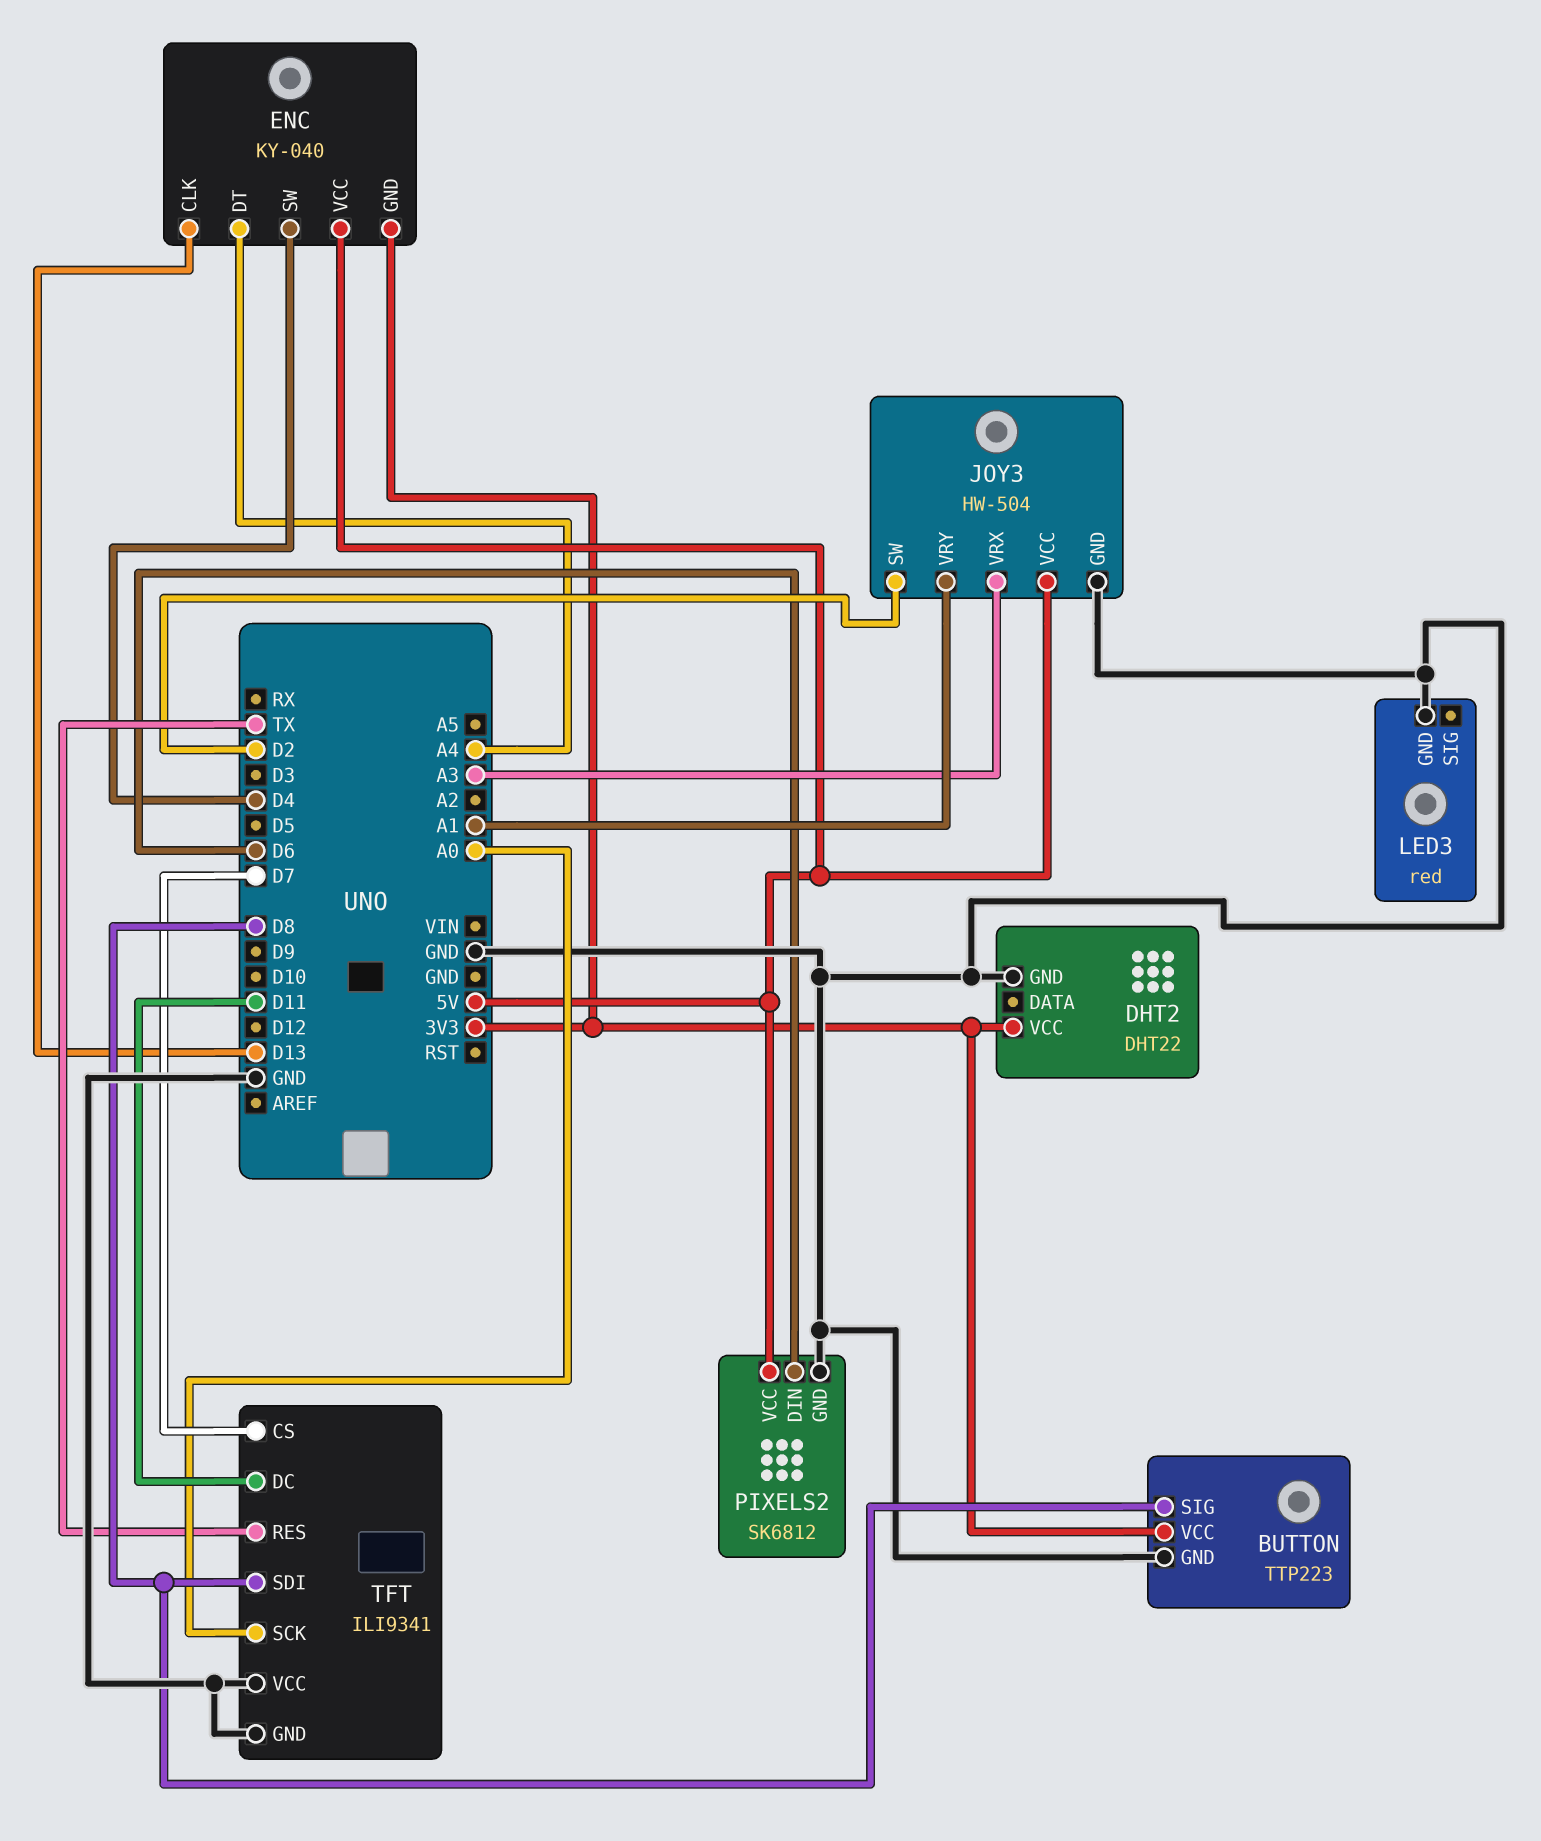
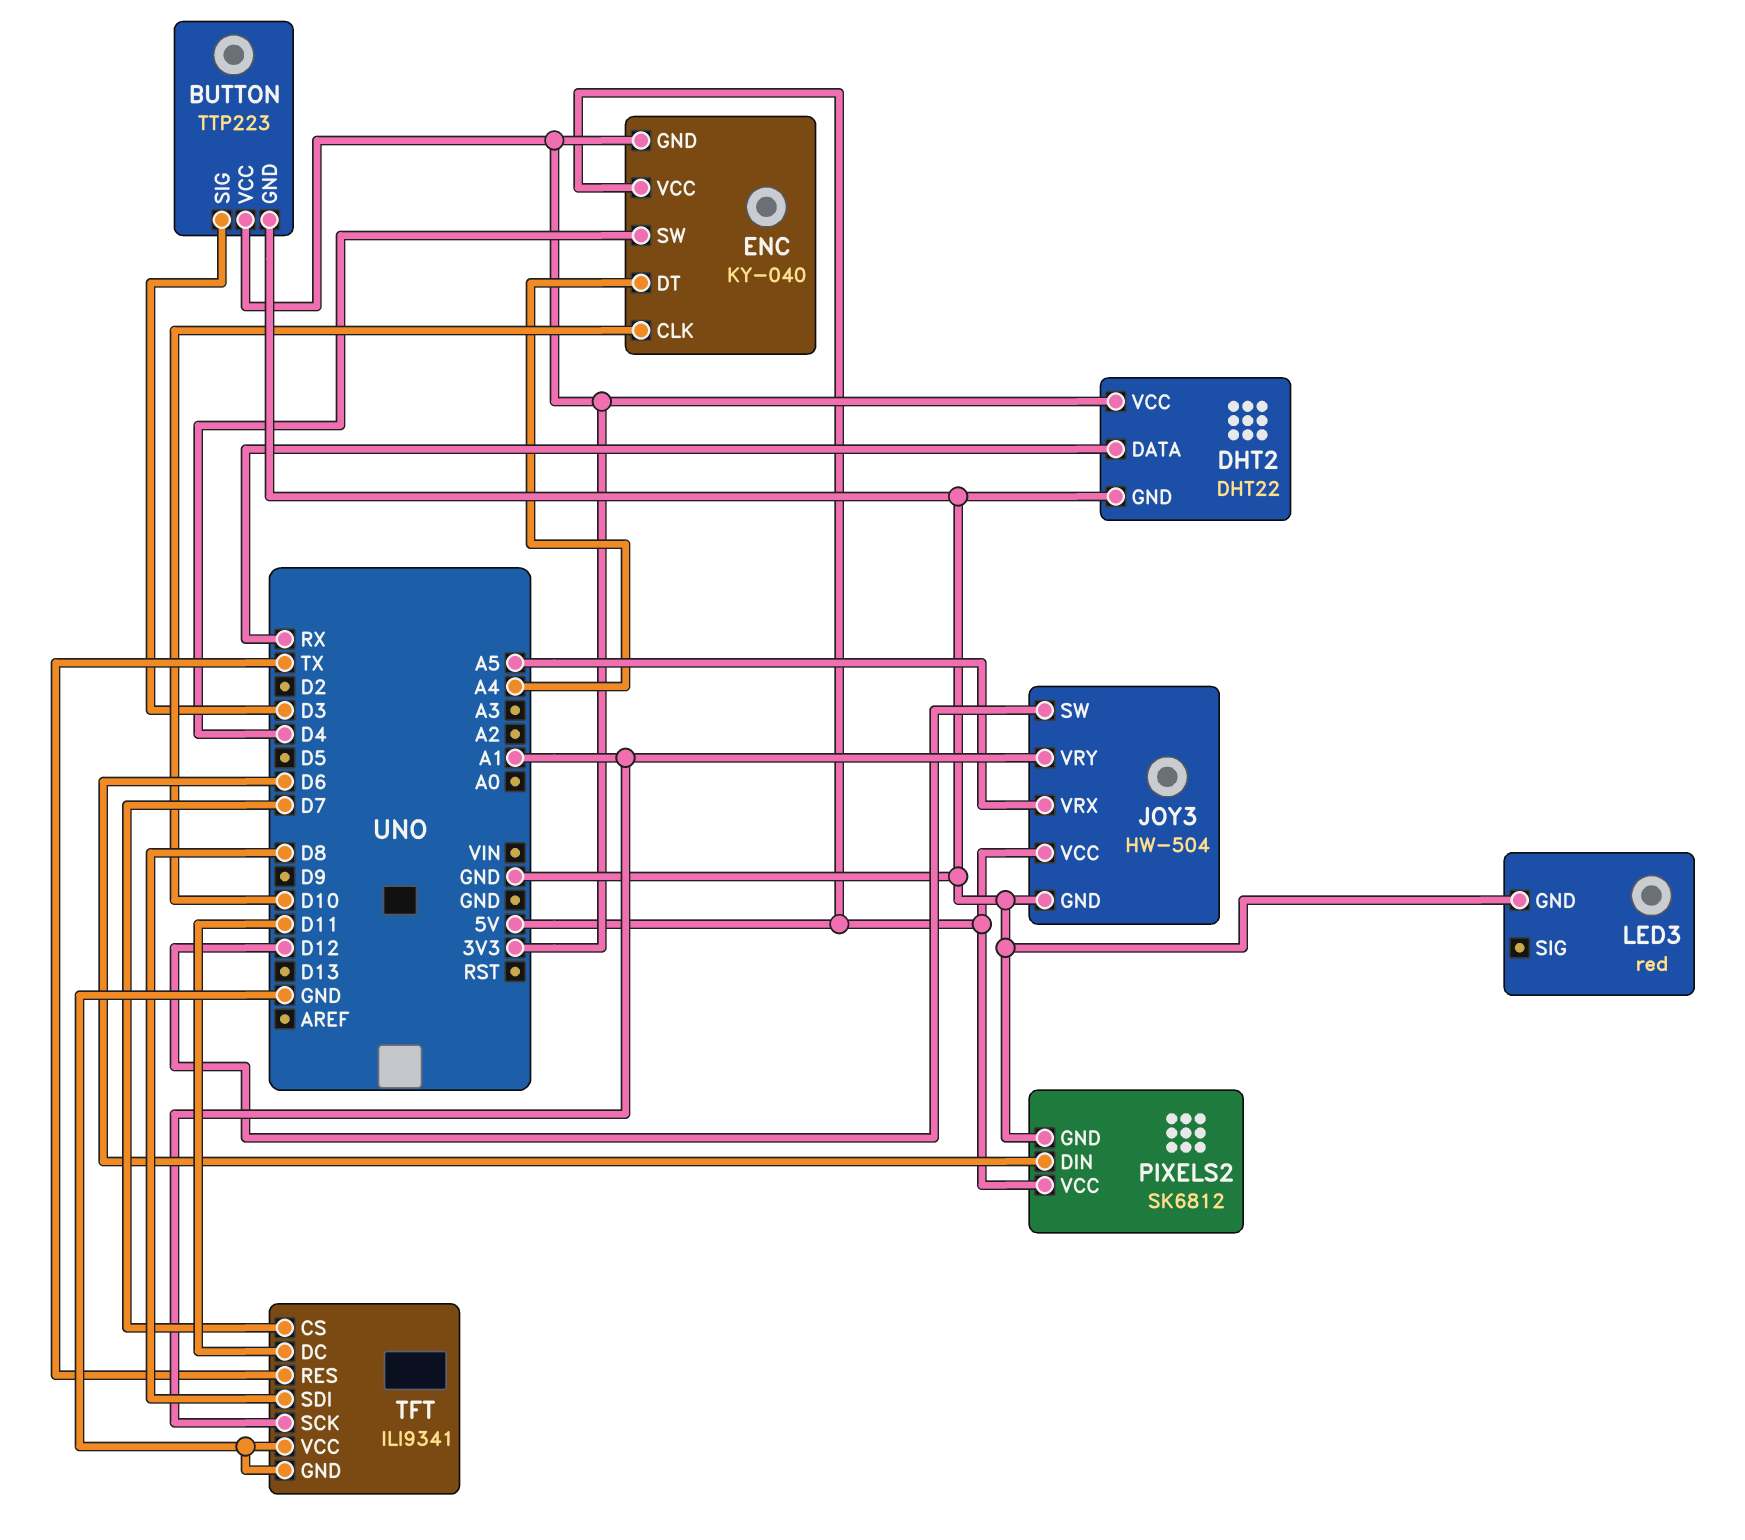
BUTTON pin SIG: D8 -> D3
DHT2 pin DATA: none -> RX
ENC pin CLK: D13 -> D10
JOY3 pin SW: D2 -> D12
JOY3 pin VRX: A3 -> A5
TFT pin SCK: A0 -> A1

